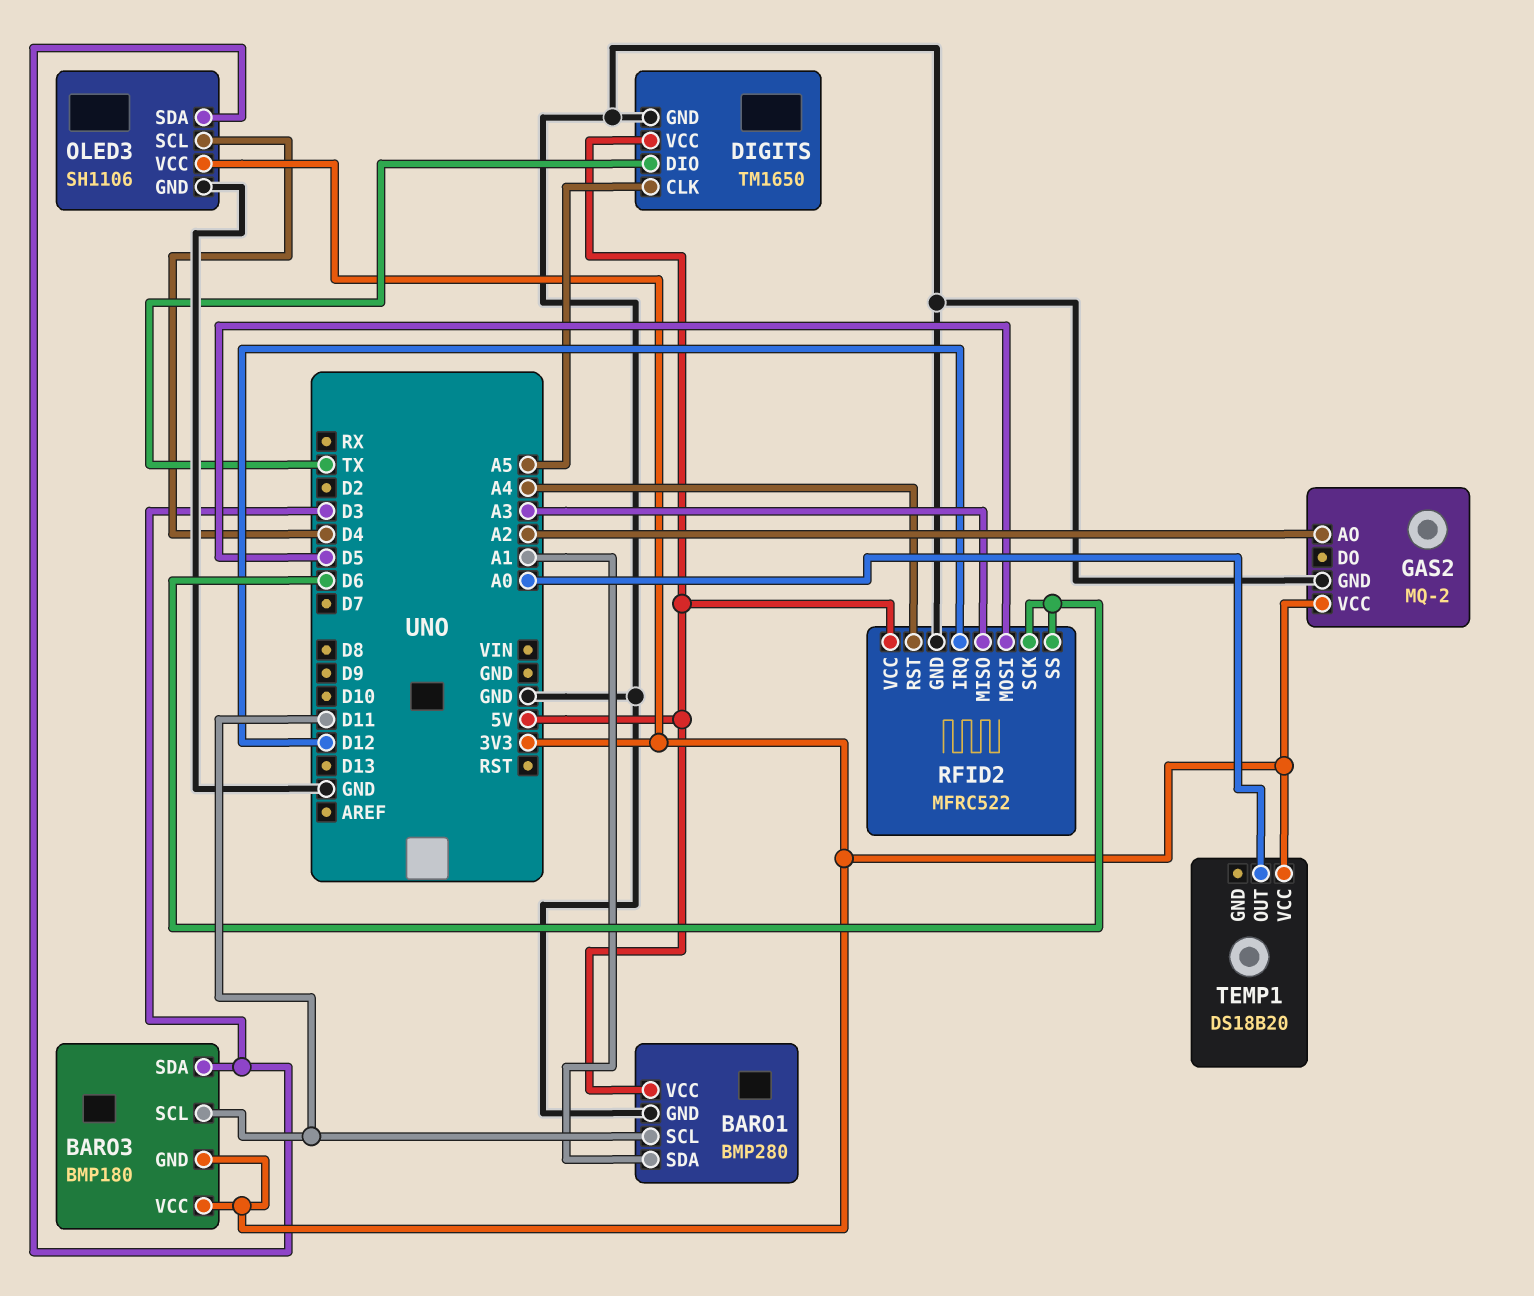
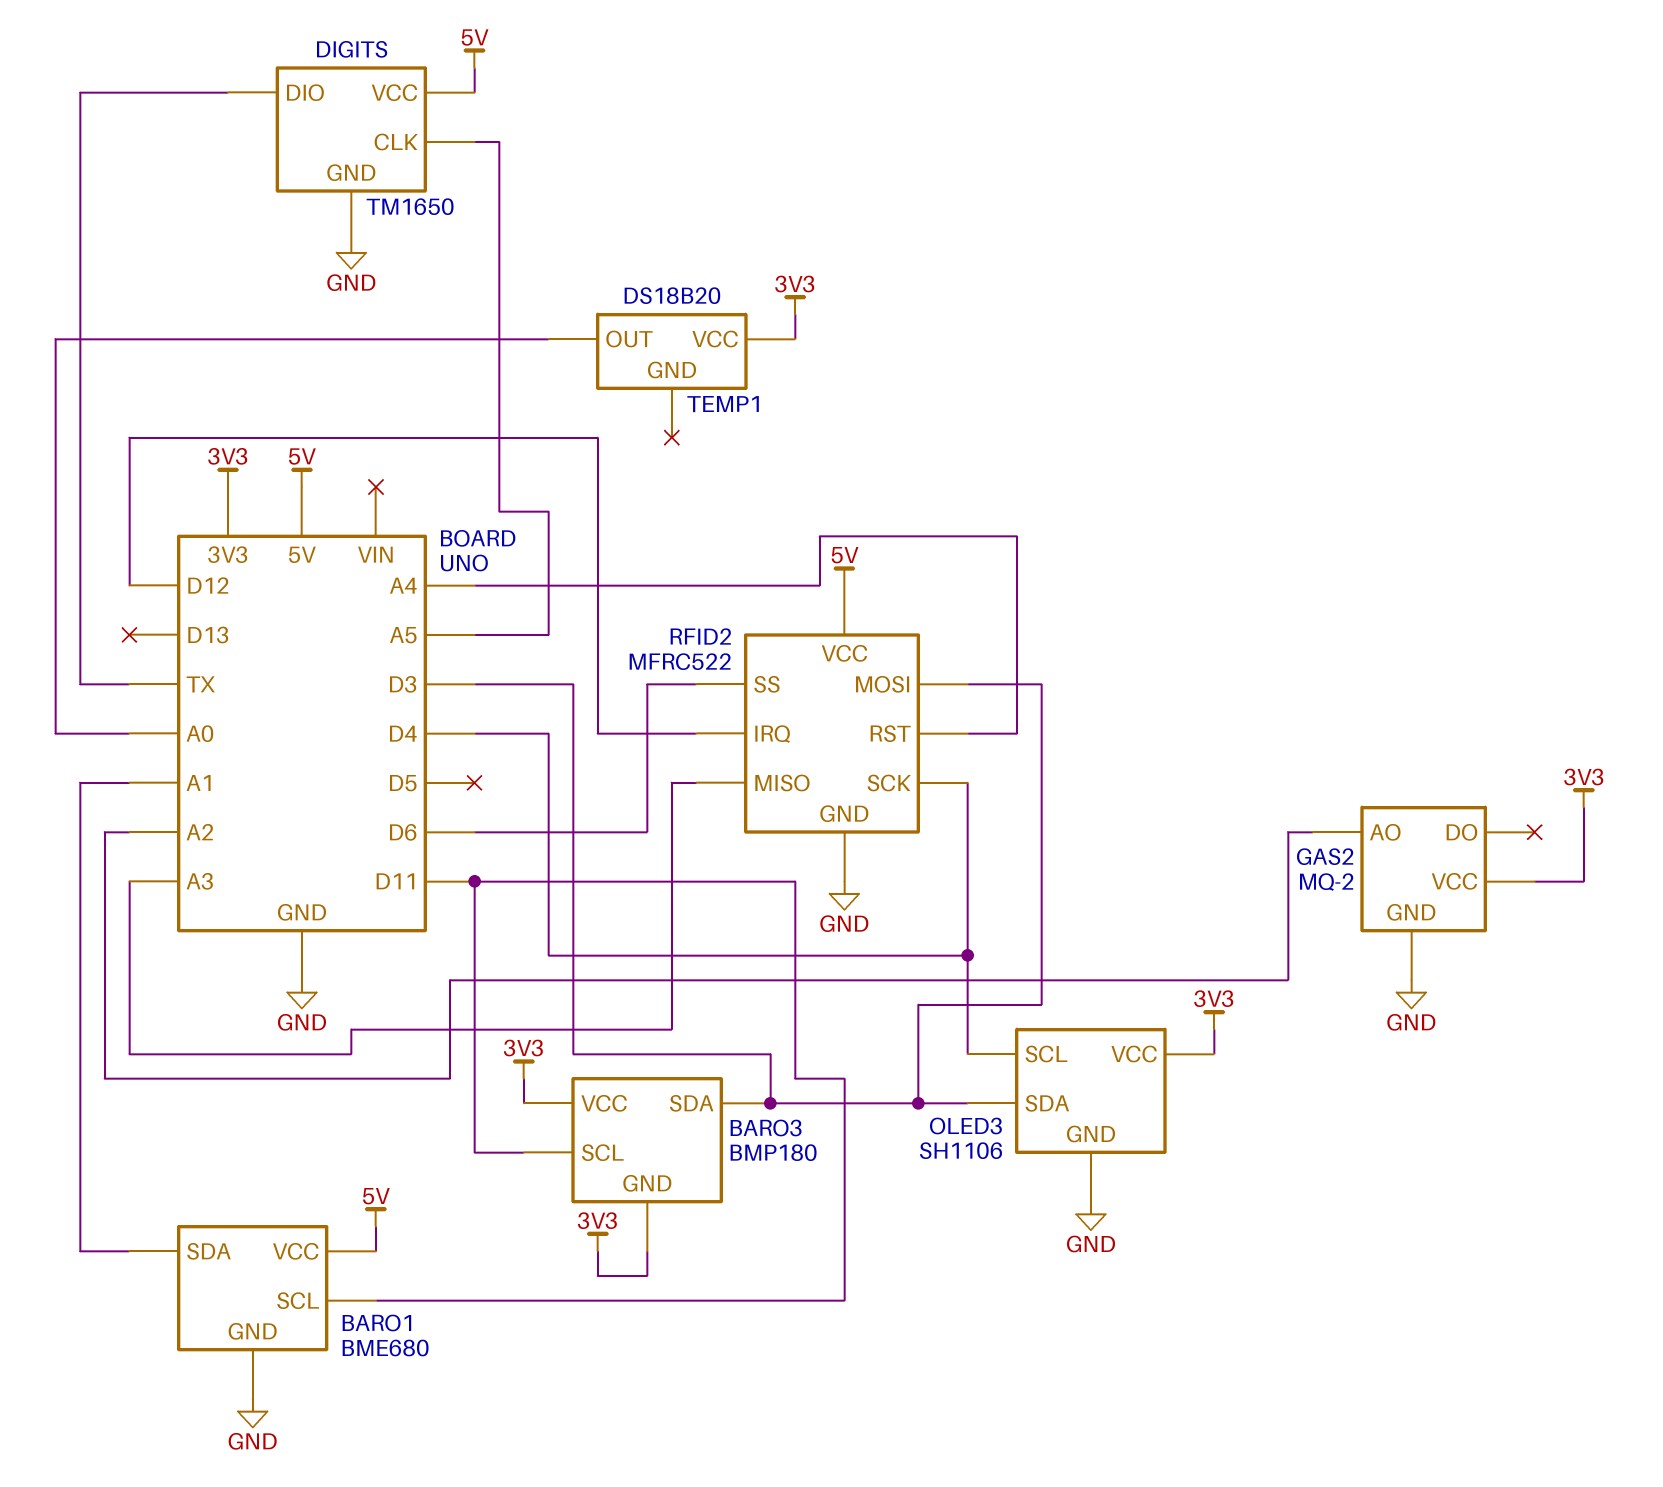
BARO1: BMP280 -> BME680
RFID2 pin MOSI: D5 -> D3
RFID2 pin SCK: D6 -> D4

